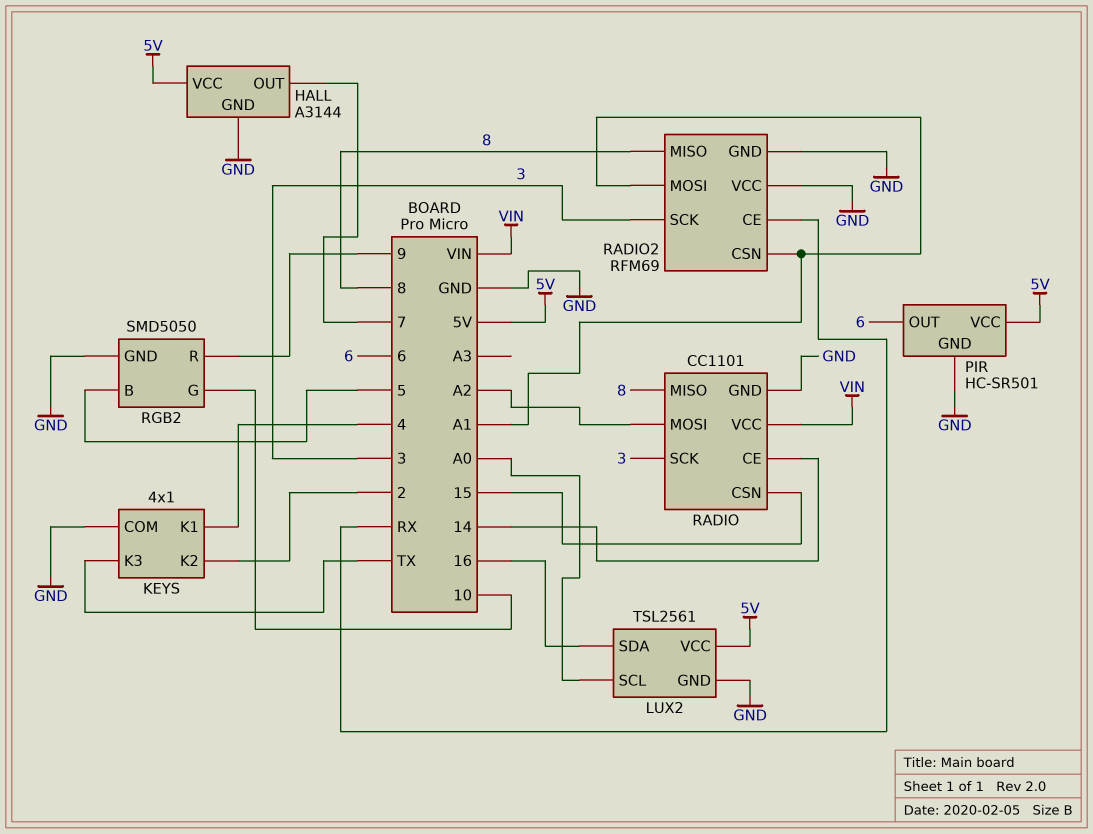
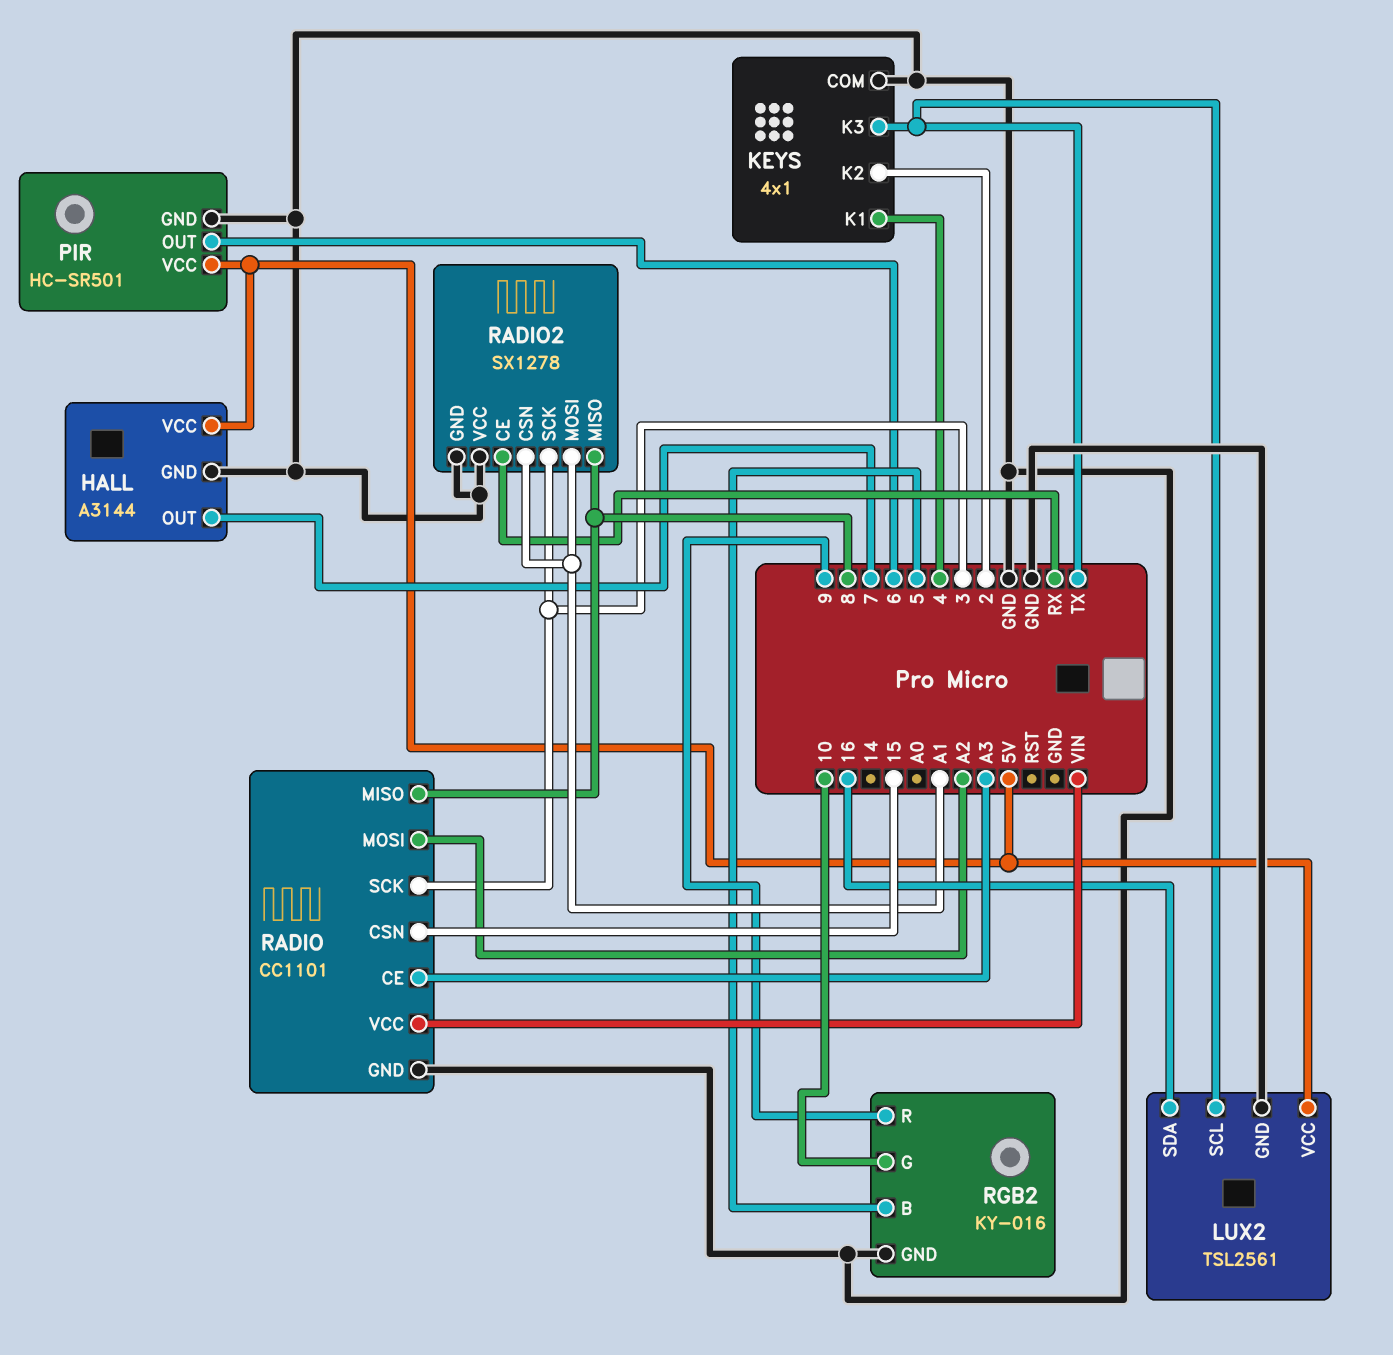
LUX2 pin SCL: A0 -> TX
RADIO pin CE: 14 -> A3
RADIO2: RFM69 -> SX1278
RGB2: SMD5050 -> KY-016

